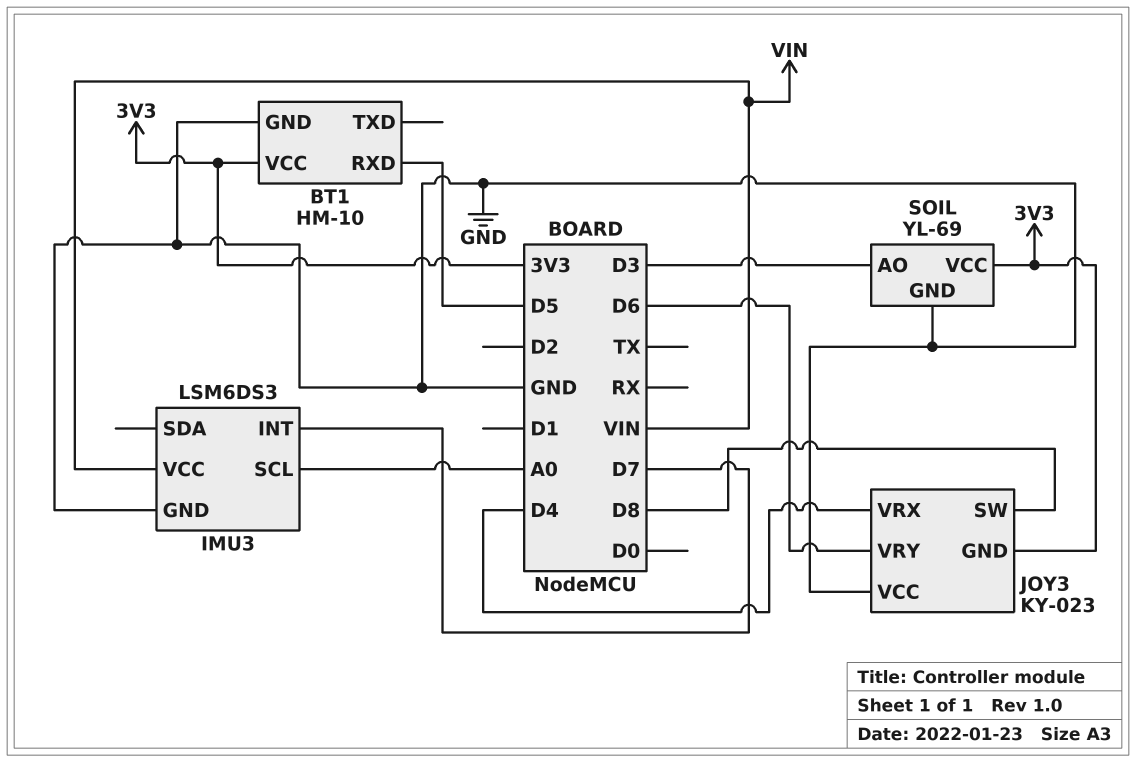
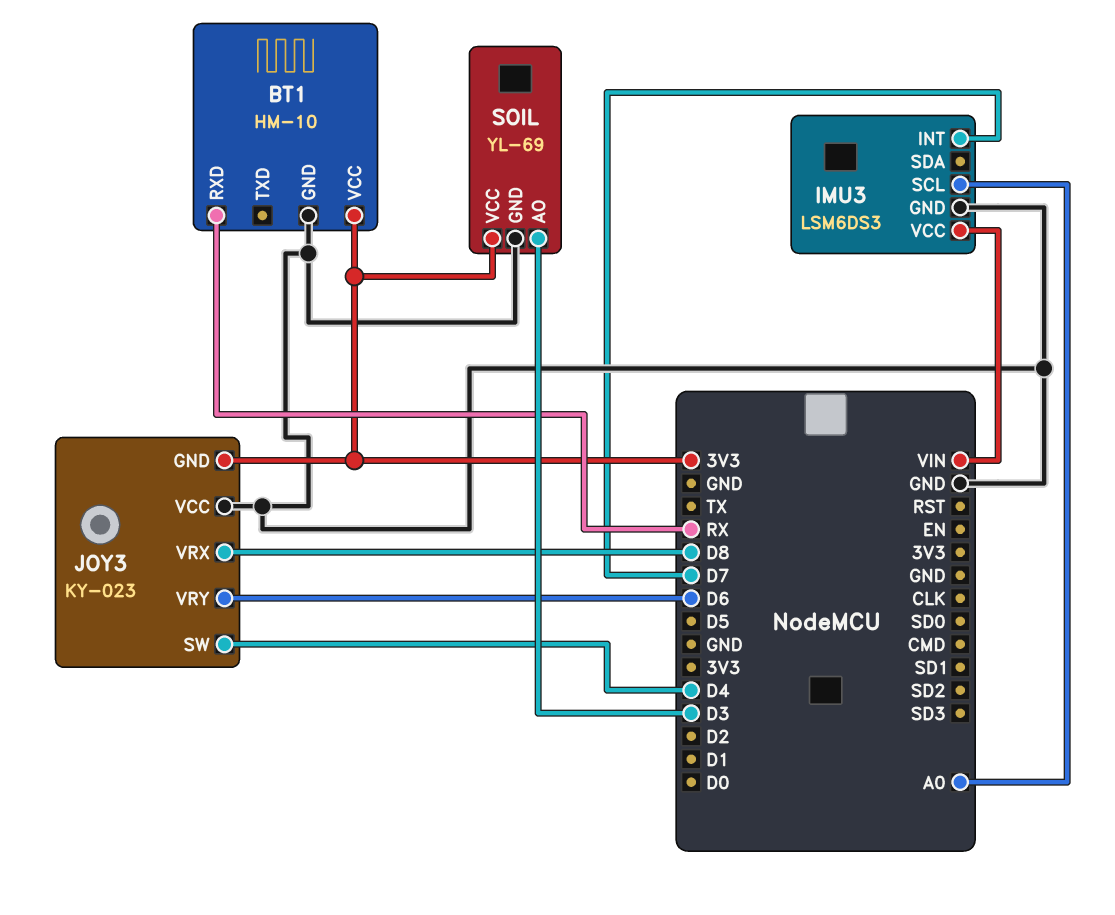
BT1 pin RXD: D5 -> RX
JOY3 pin SW: D8 -> D4
JOY3 pin VRX: D4 -> D8

